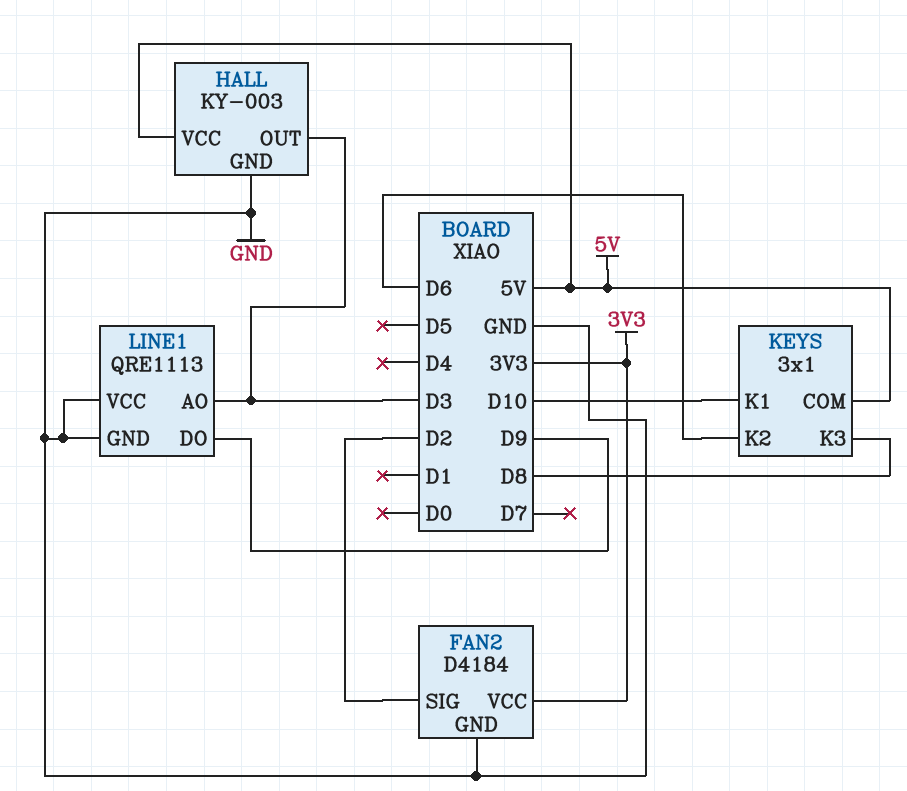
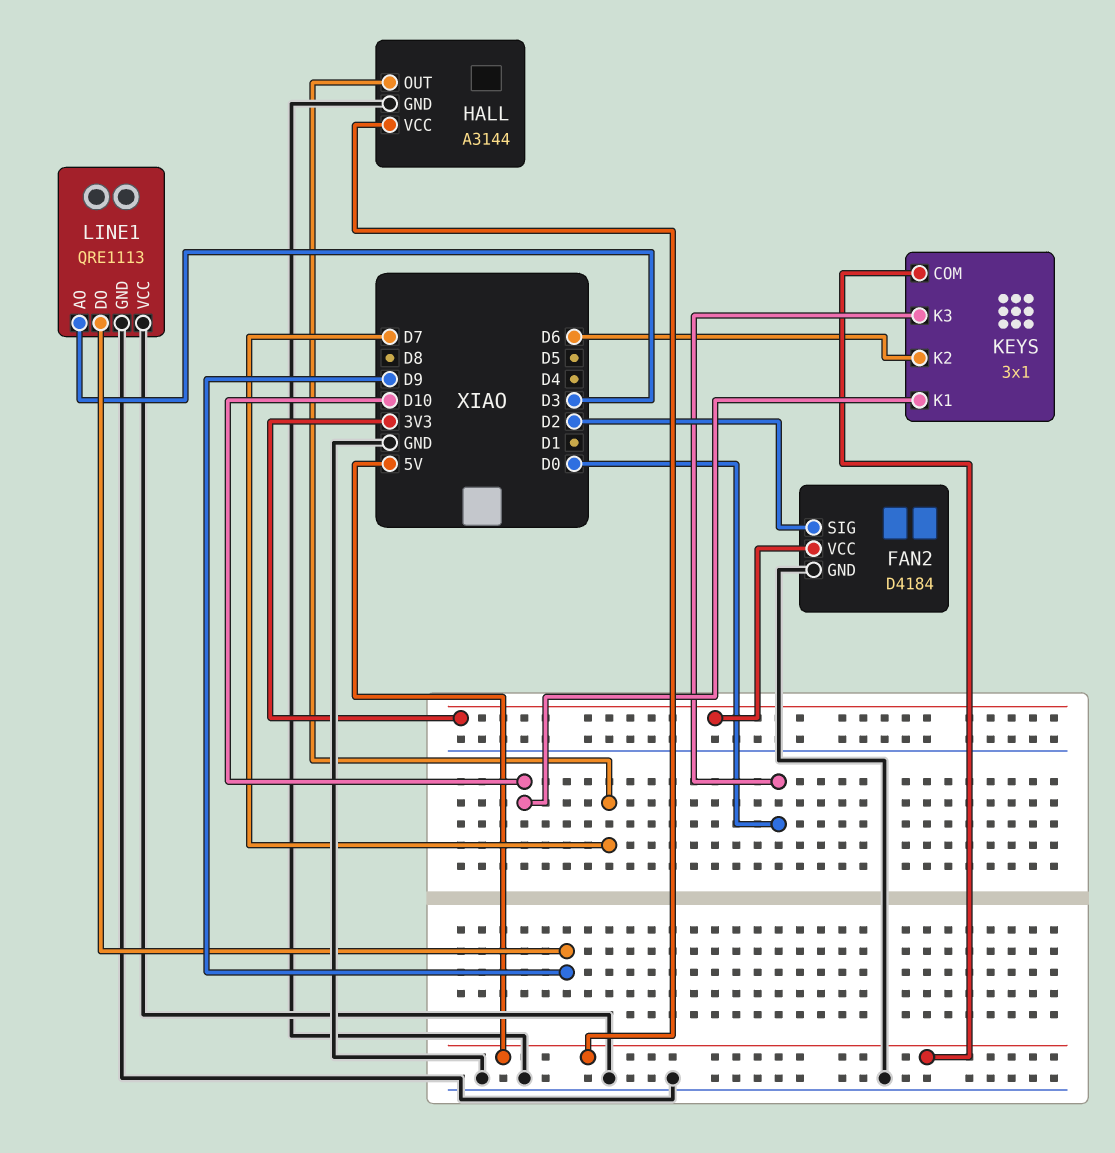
HALL: KY-003 -> A3144
HALL pin OUT: D3 -> D7
KEYS pin K3: D8 -> D0

